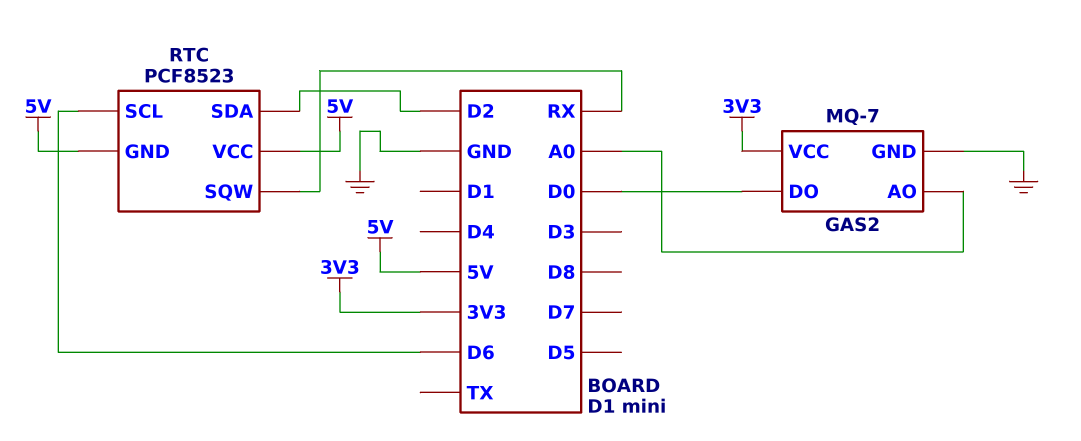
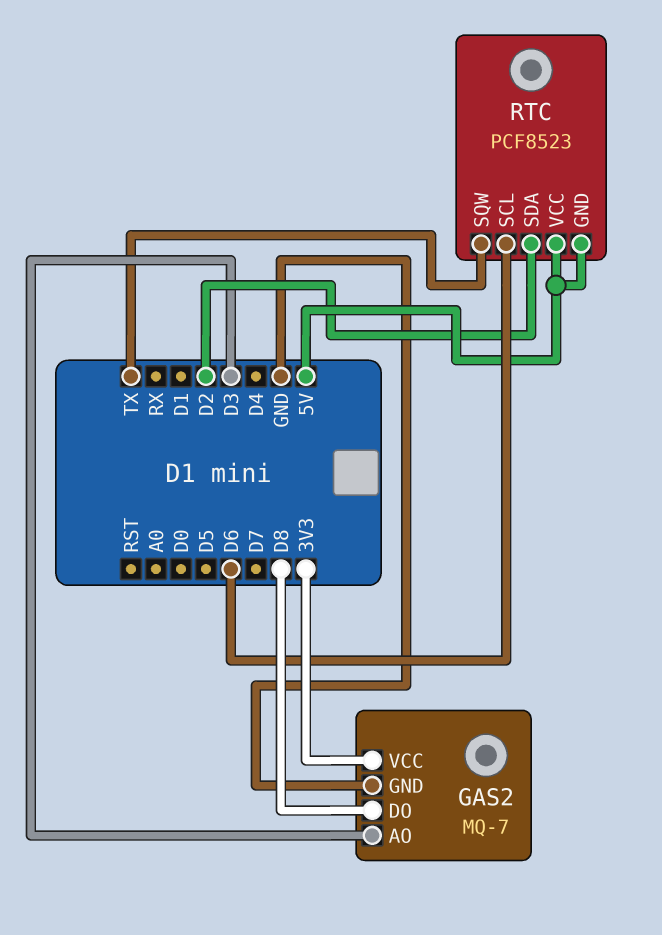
GAS2 pin AO: A0 -> D3
GAS2 pin DO: D0 -> D8
RTC pin SQW: RX -> TX

